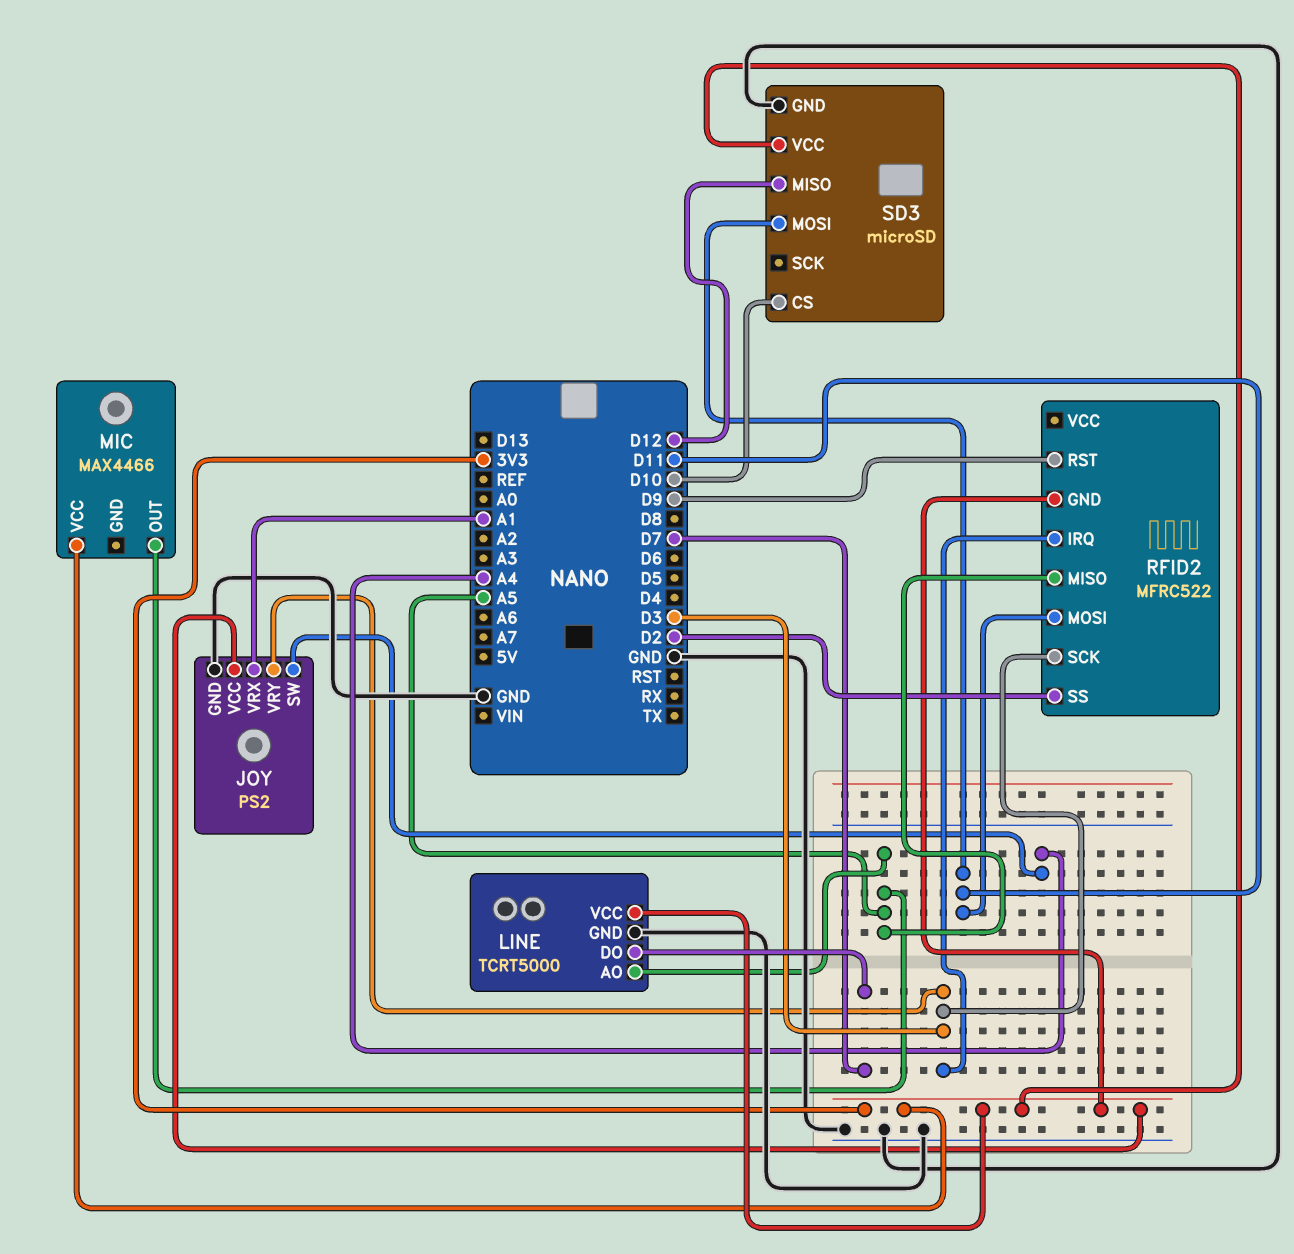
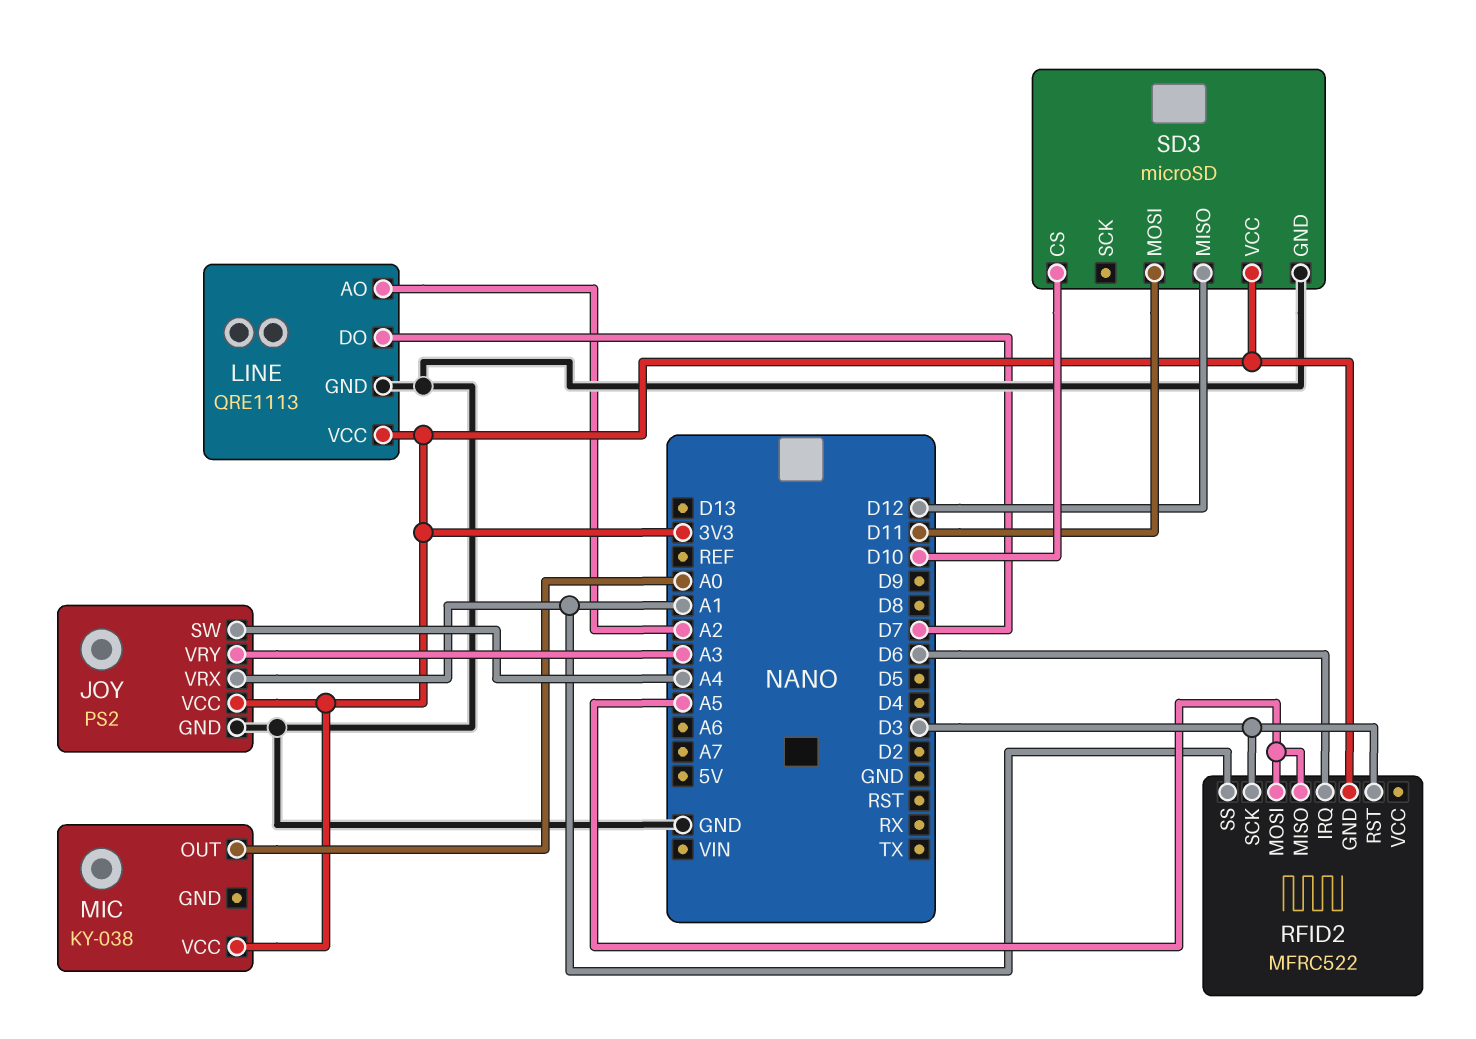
JOY pin VRY: D3 -> A3
LINE: TCRT5000 -> QRE1113
LINE pin AO: A5 -> A2
MIC: MAX4466 -> KY-038
MIC pin OUT: A5 -> A0
RFID2 pin IRQ: D3 -> D6
RFID2 pin MOSI: D11 -> A5
RFID2 pin RST: D9 -> D3
RFID2 pin SS: D2 -> A1

